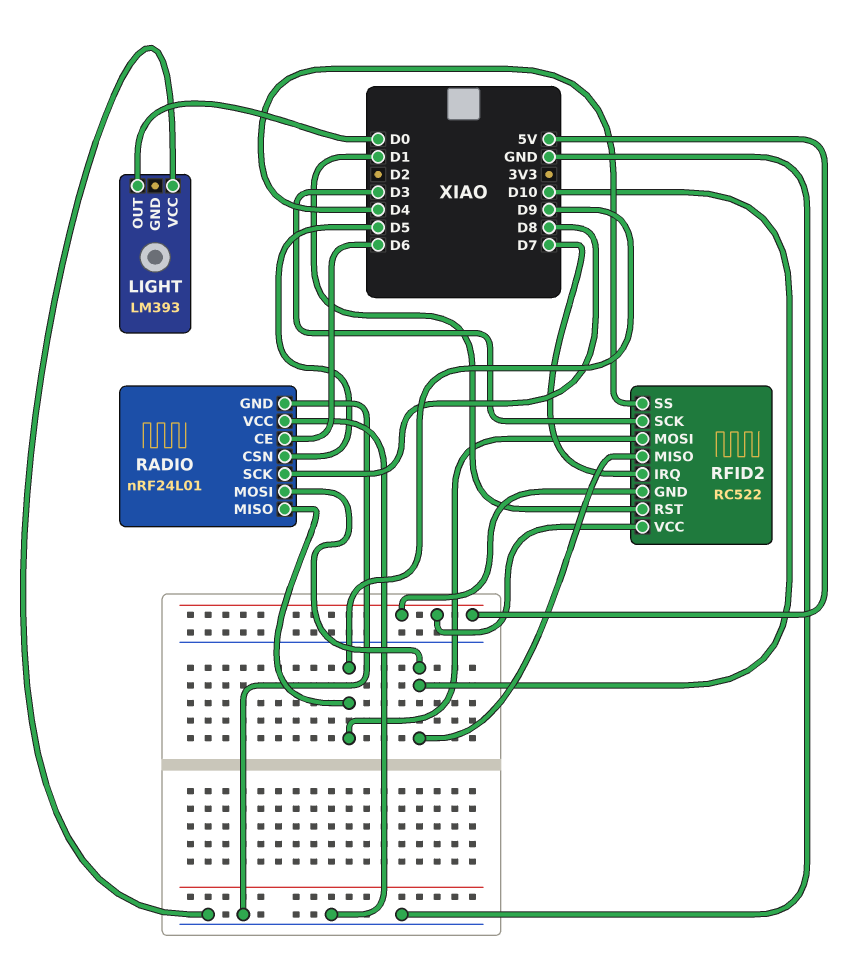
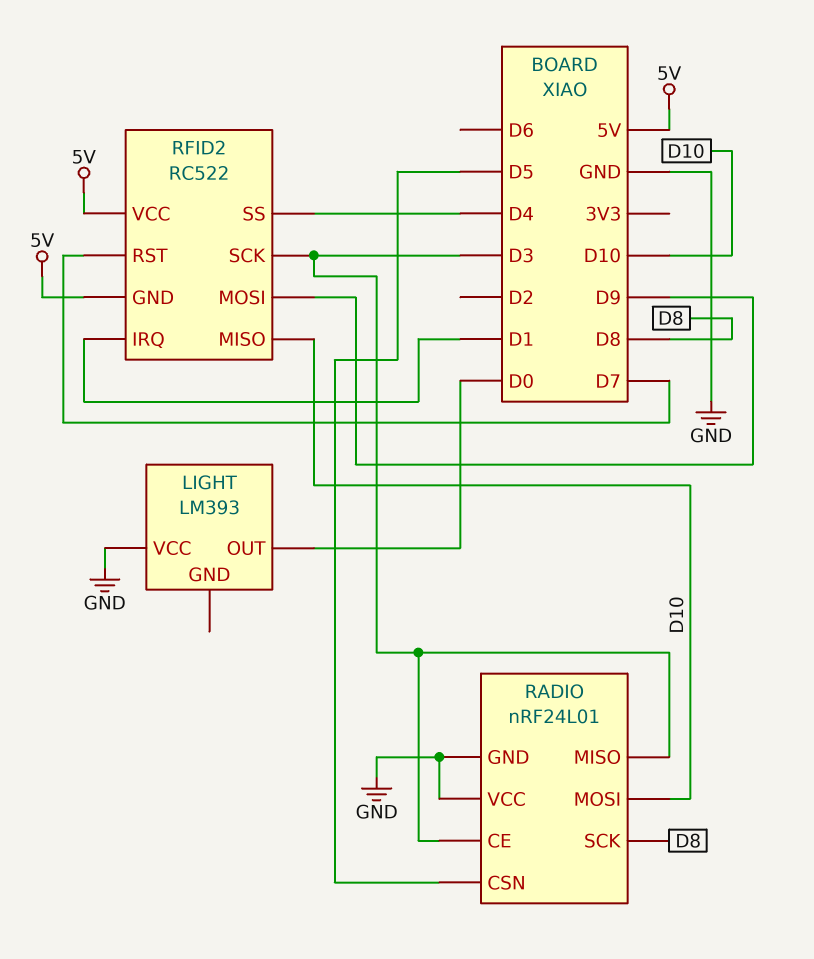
RADIO pin CE: D6 -> D3
RADIO pin MISO: D9 -> D3
RFID2 pin IRQ: D7 -> D1
RFID2 pin RST: D1 -> D7

